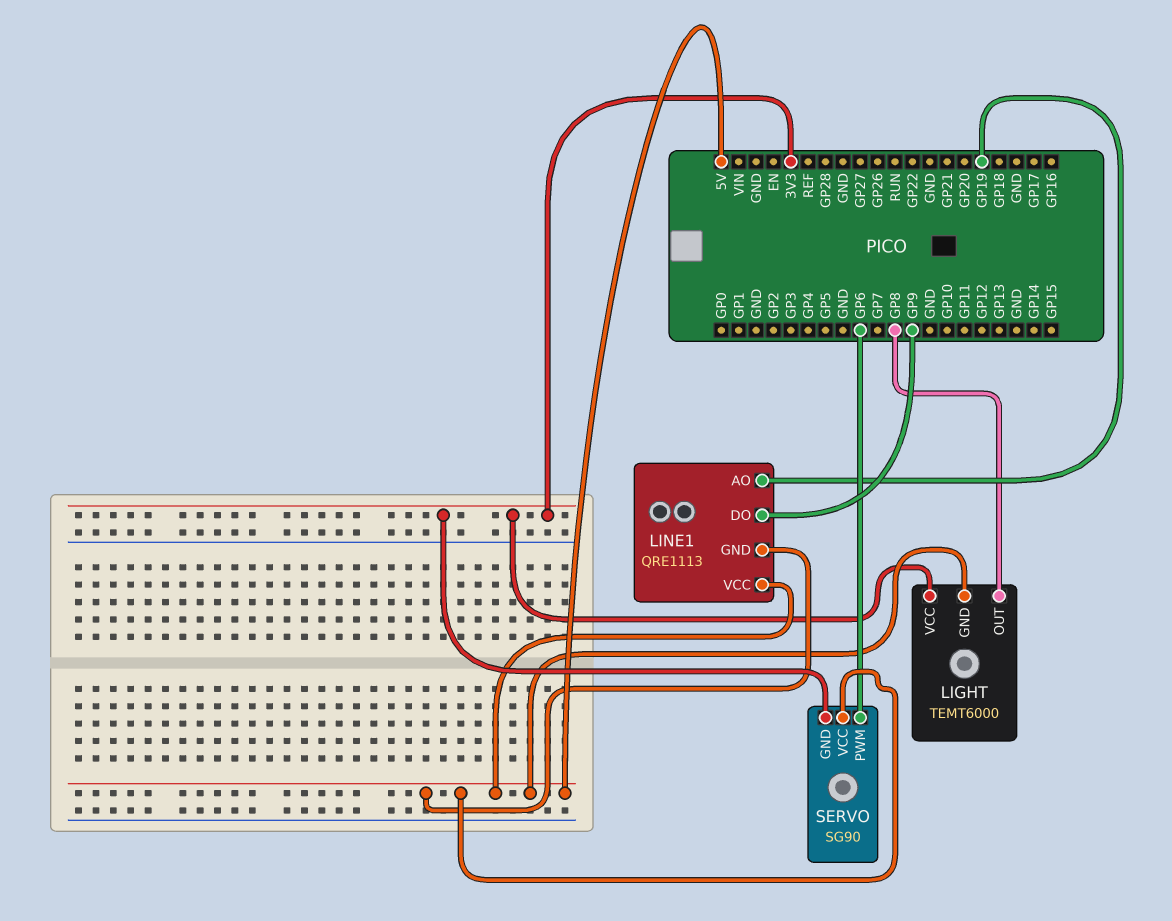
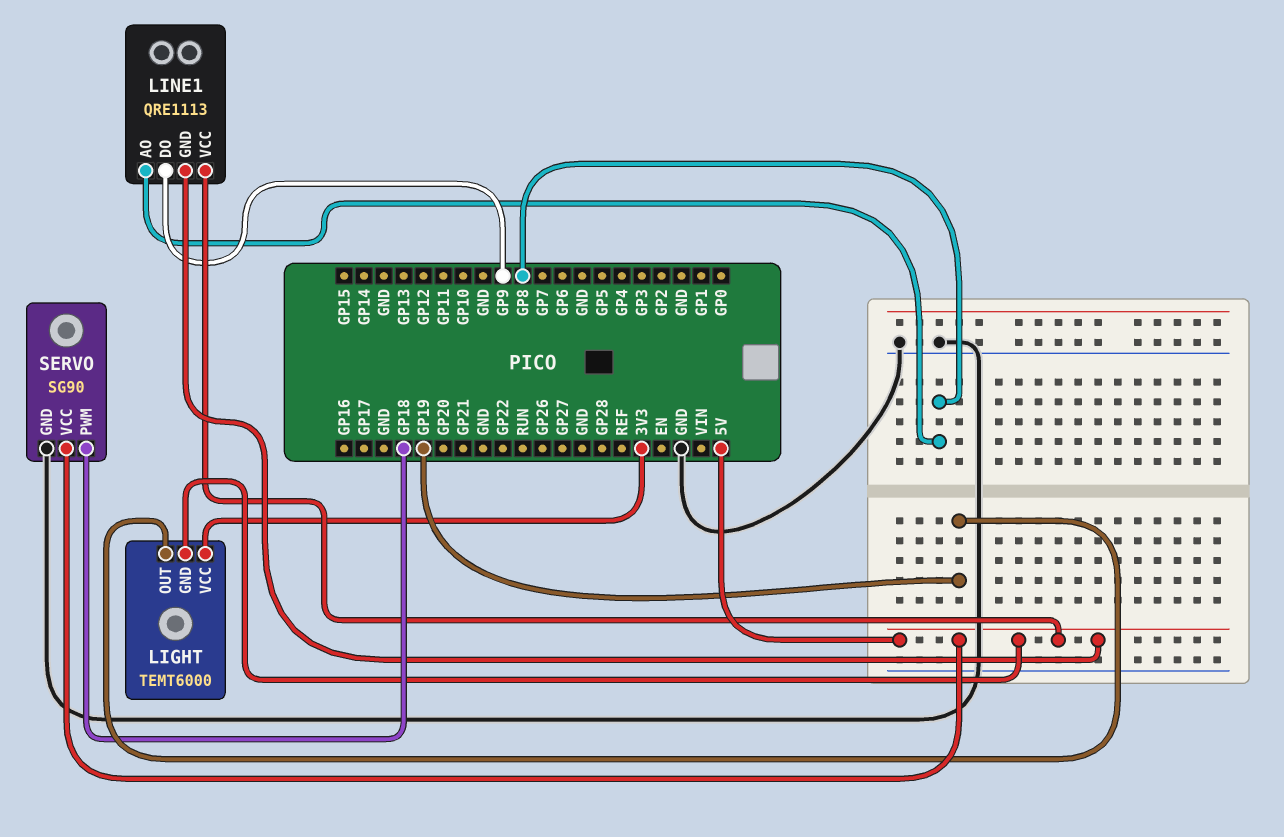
LIGHT pin OUT: GP8 -> GP19
LINE1 pin AO: GP19 -> GP8
SERVO pin GND: 3V3 -> GND
SERVO pin PWM: GP6 -> GP18

